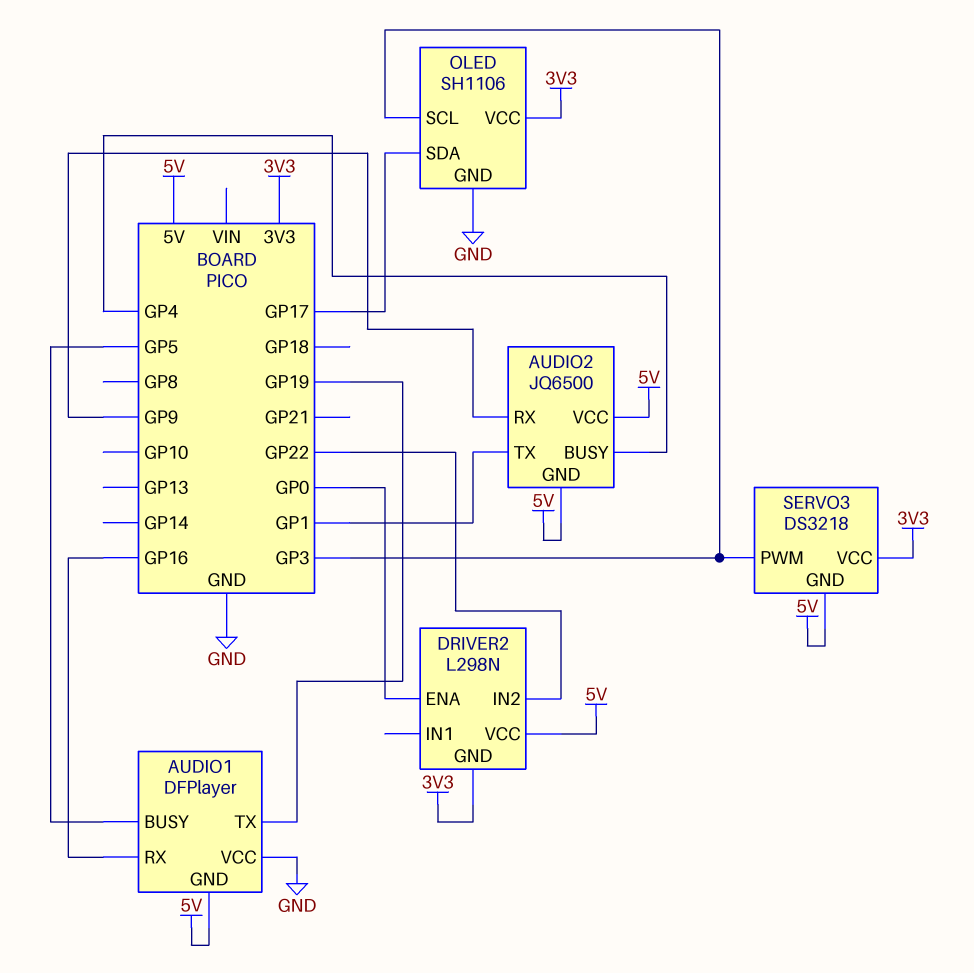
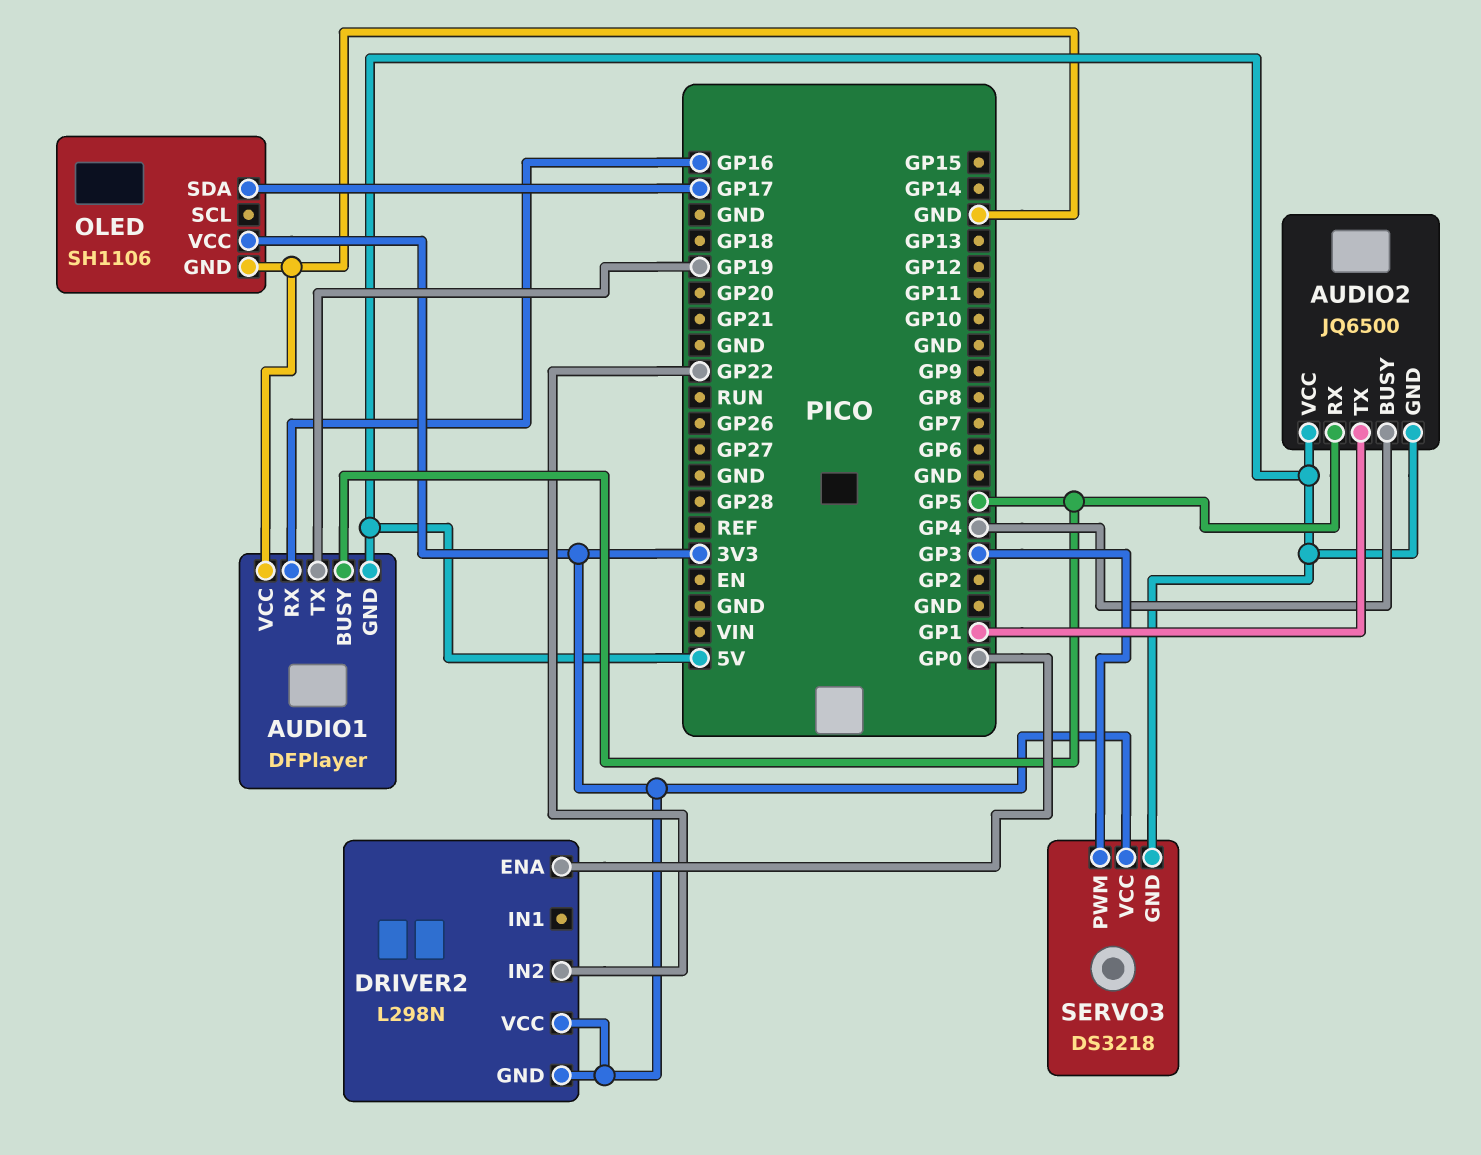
AUDIO2 pin RX: GP9 -> GP5
DRIVER2 pin VCC: 5V -> 3V3
OLED pin SCL: GP3 -> none

